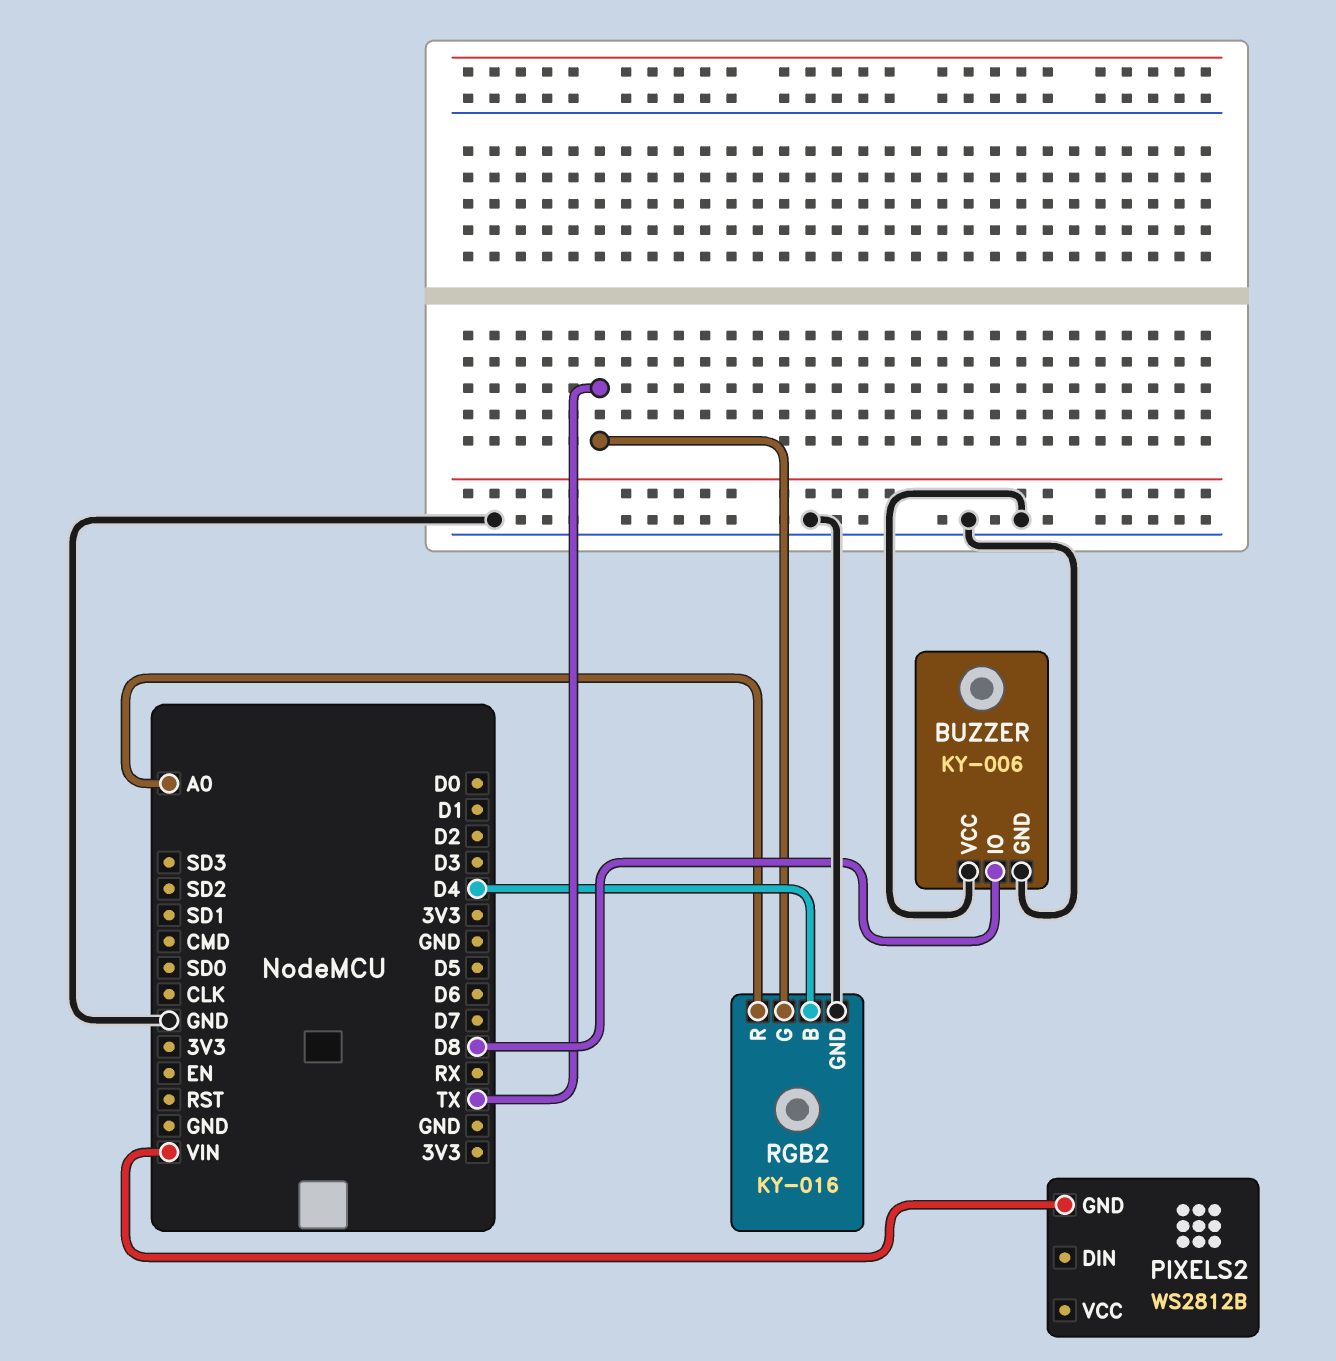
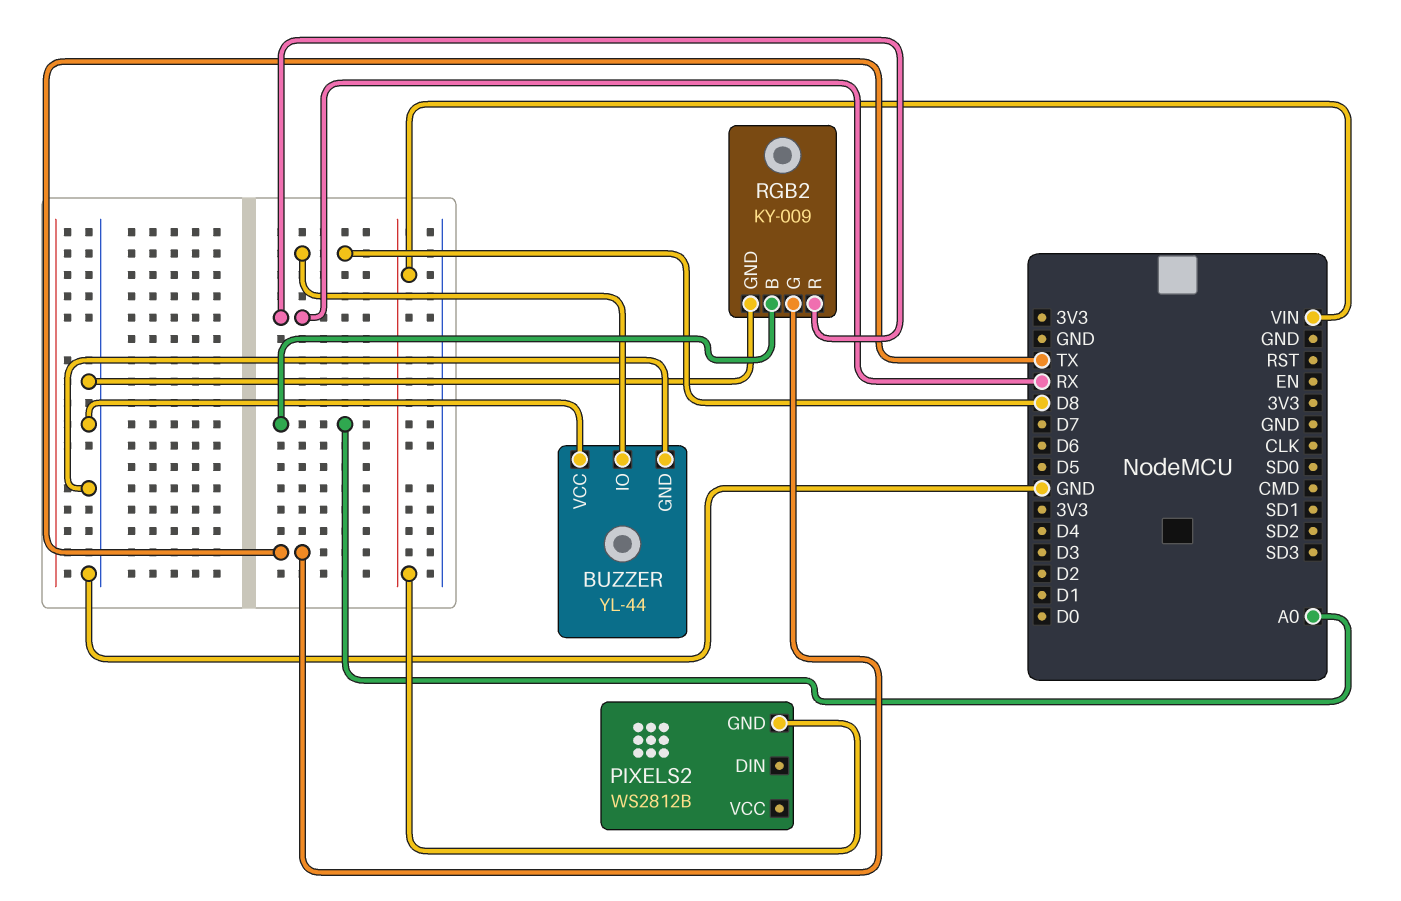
BUZZER: KY-006 -> YL-44
RGB2: KY-016 -> KY-009
RGB2 pin B: D4 -> A0
RGB2 pin R: A0 -> RX

